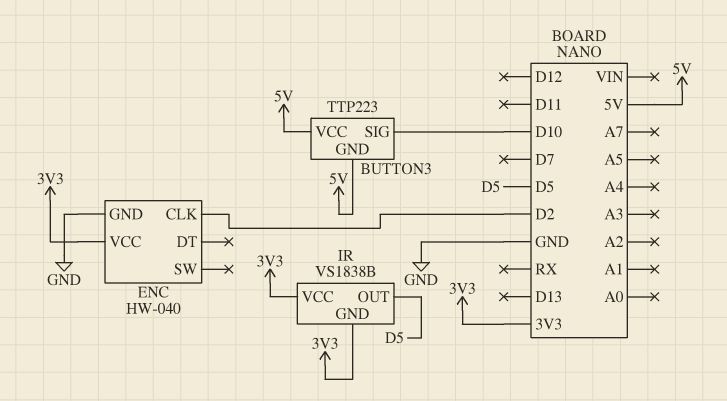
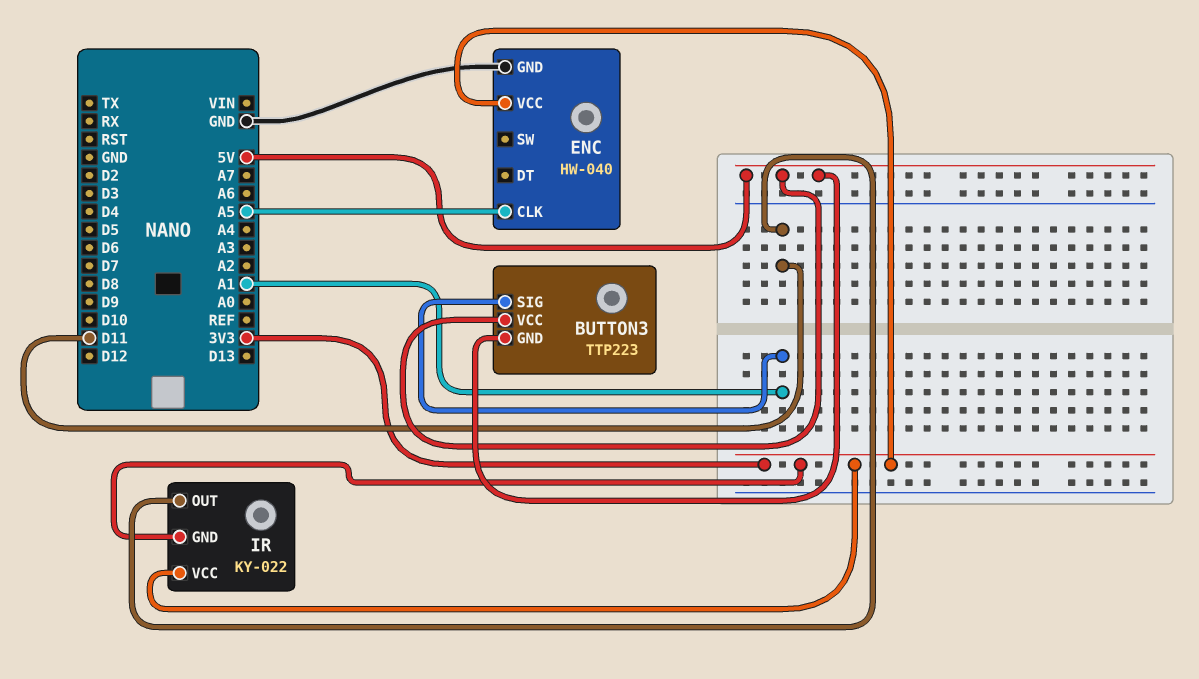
BUTTON3 pin SIG: D10 -> A1
ENC pin CLK: D2 -> A5
IR: VS1838B -> KY-022
IR pin OUT: D5 -> D11

